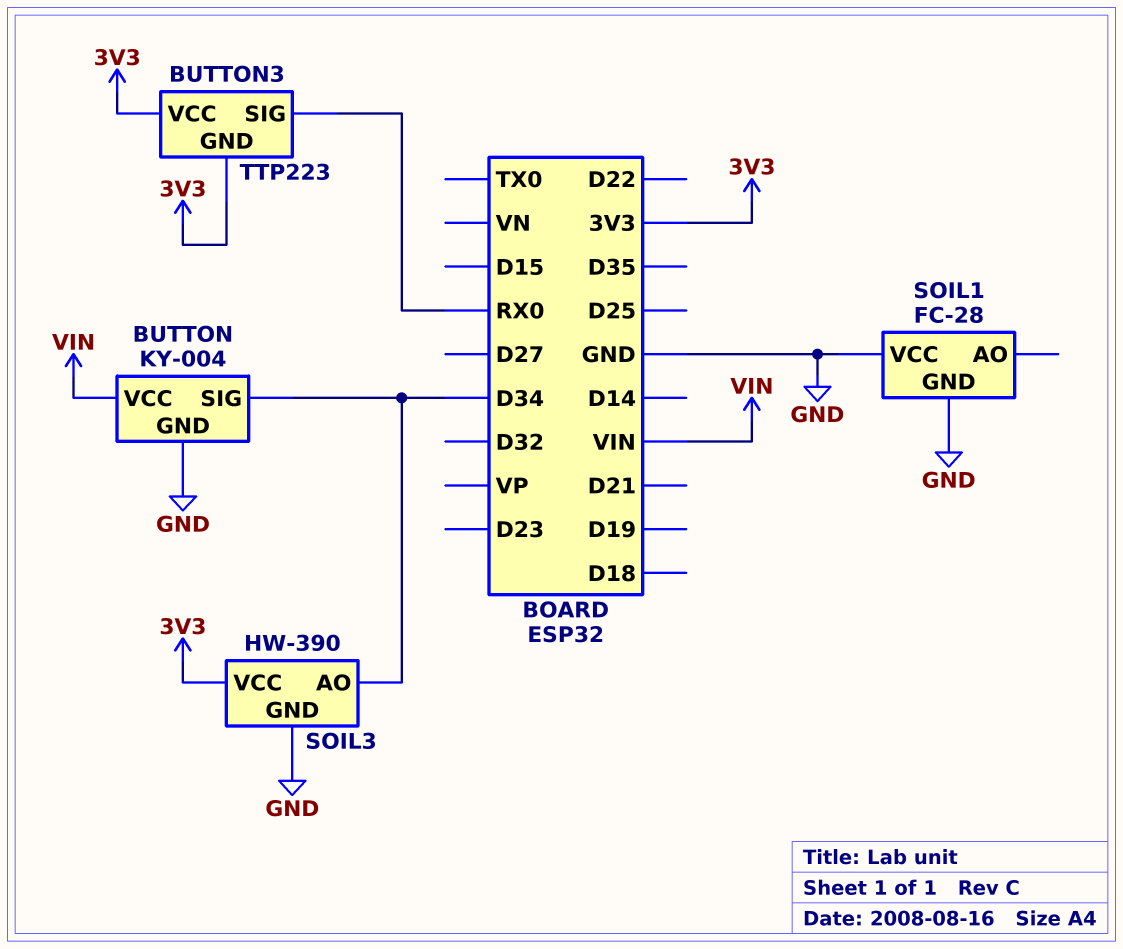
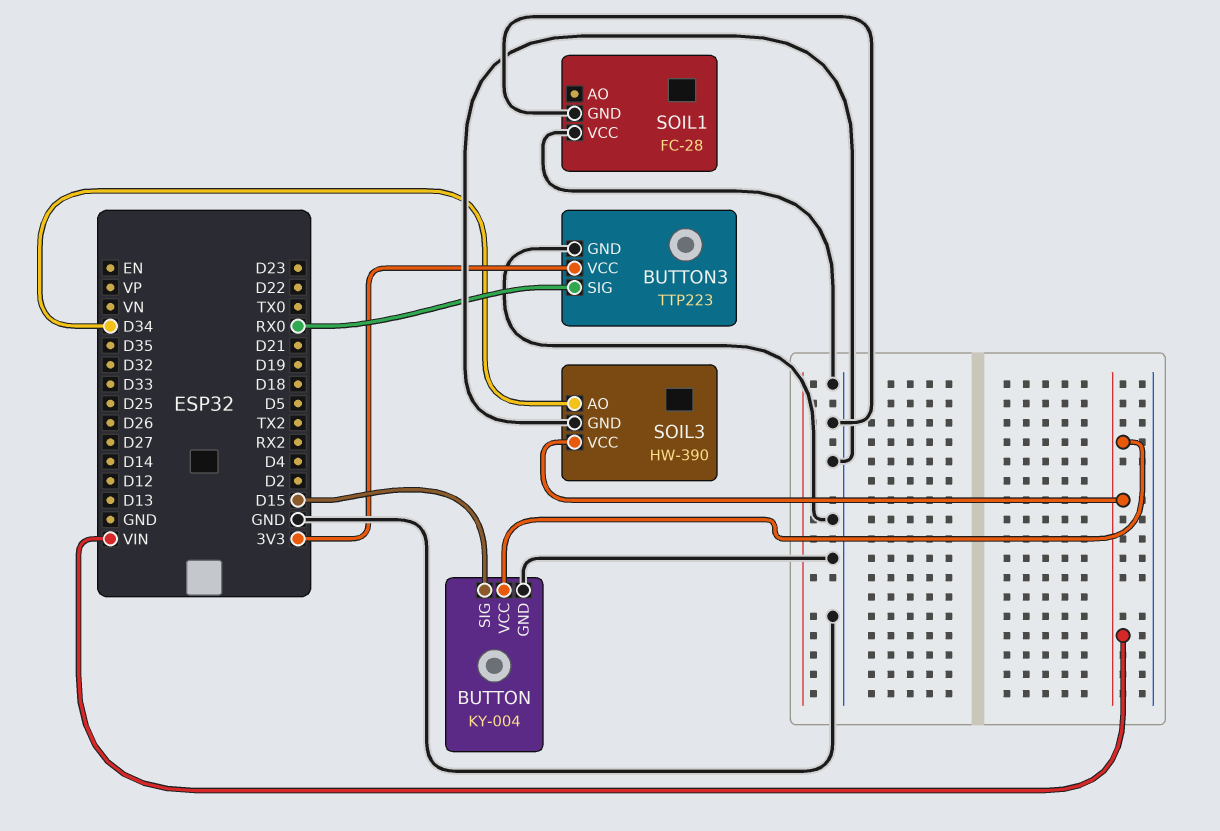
BUTTON pin SIG: D34 -> D15
BUTTON3 pin GND: 3V3 -> GND
SOIL3 pin VCC: 3V3 -> VIN

